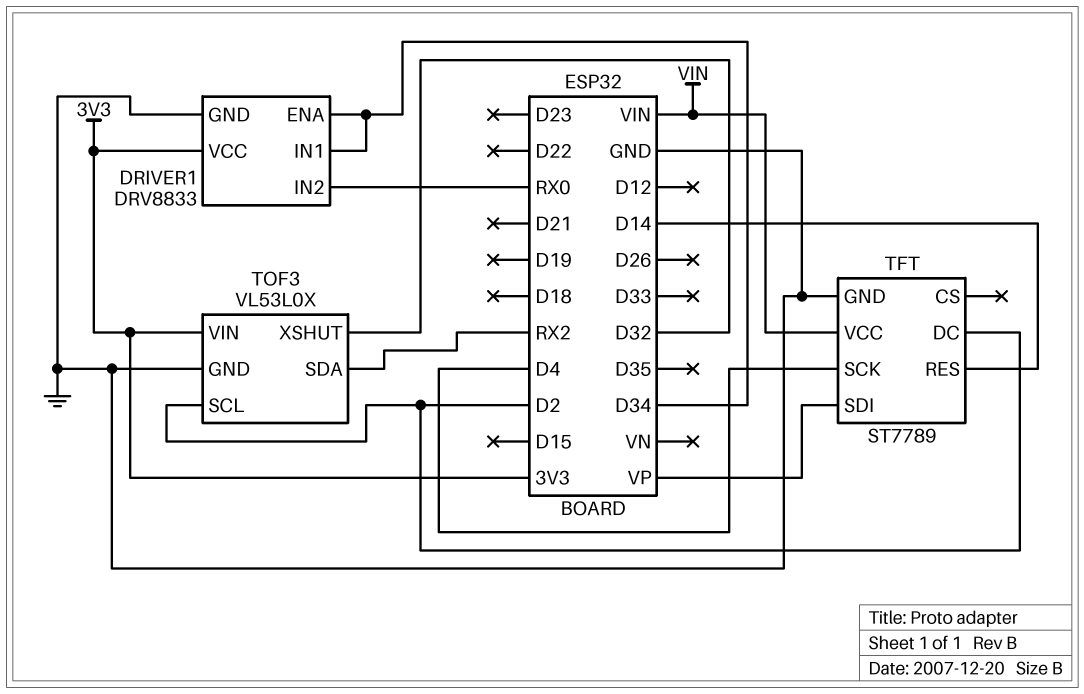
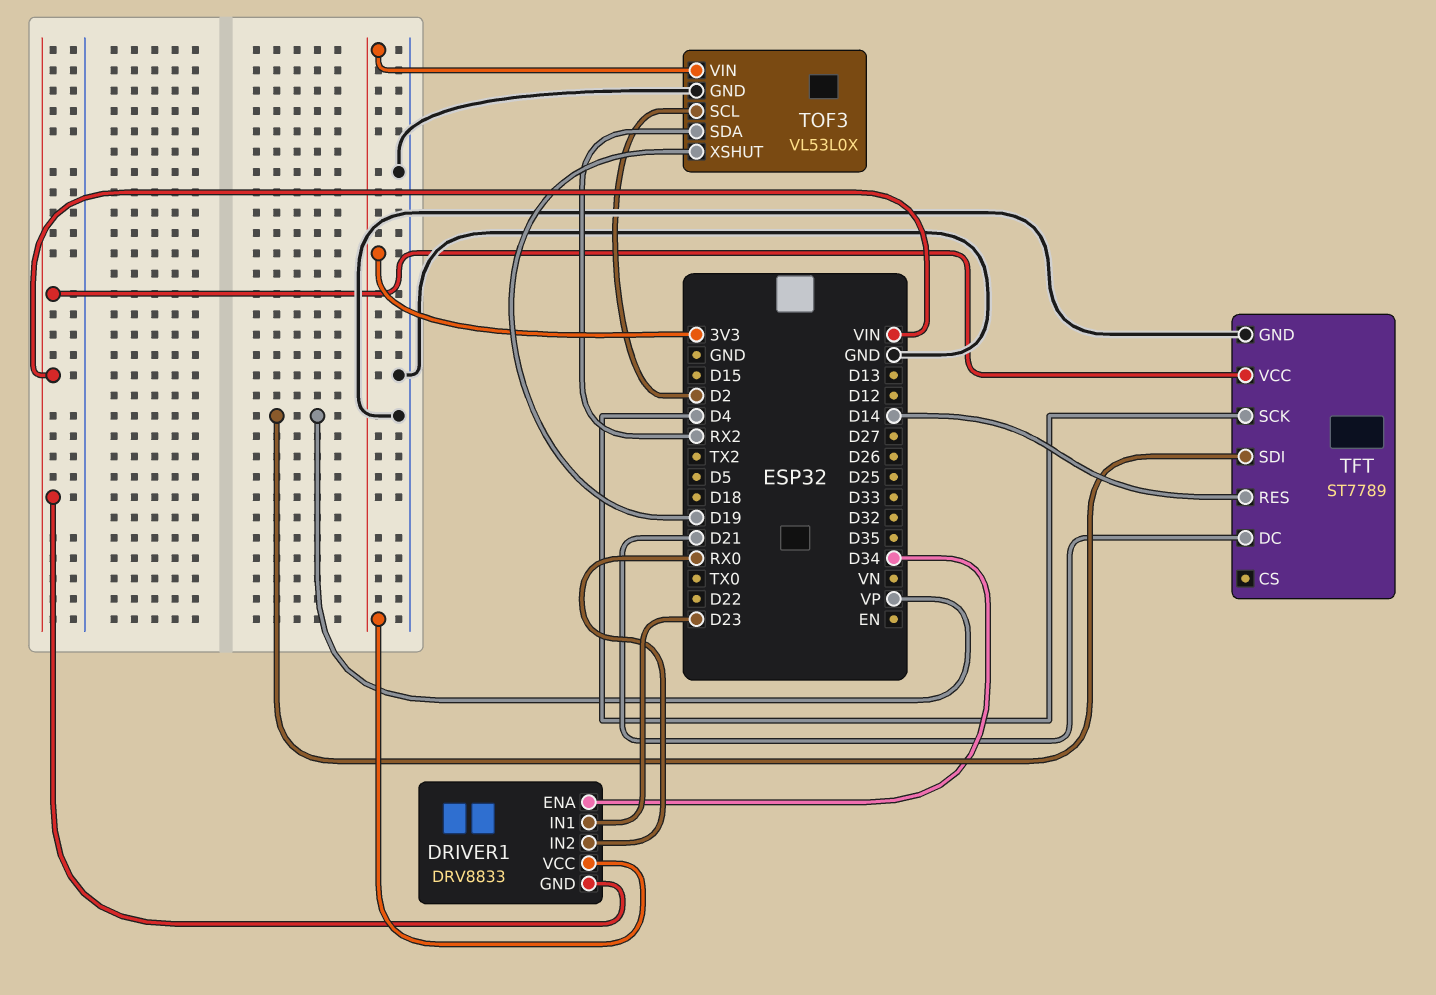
DRIVER1 pin GND: GND -> VIN
DRIVER1 pin IN1: D34 -> D23
TFT pin DC: D2 -> D21
TOF3 pin XSHUT: D32 -> D19

